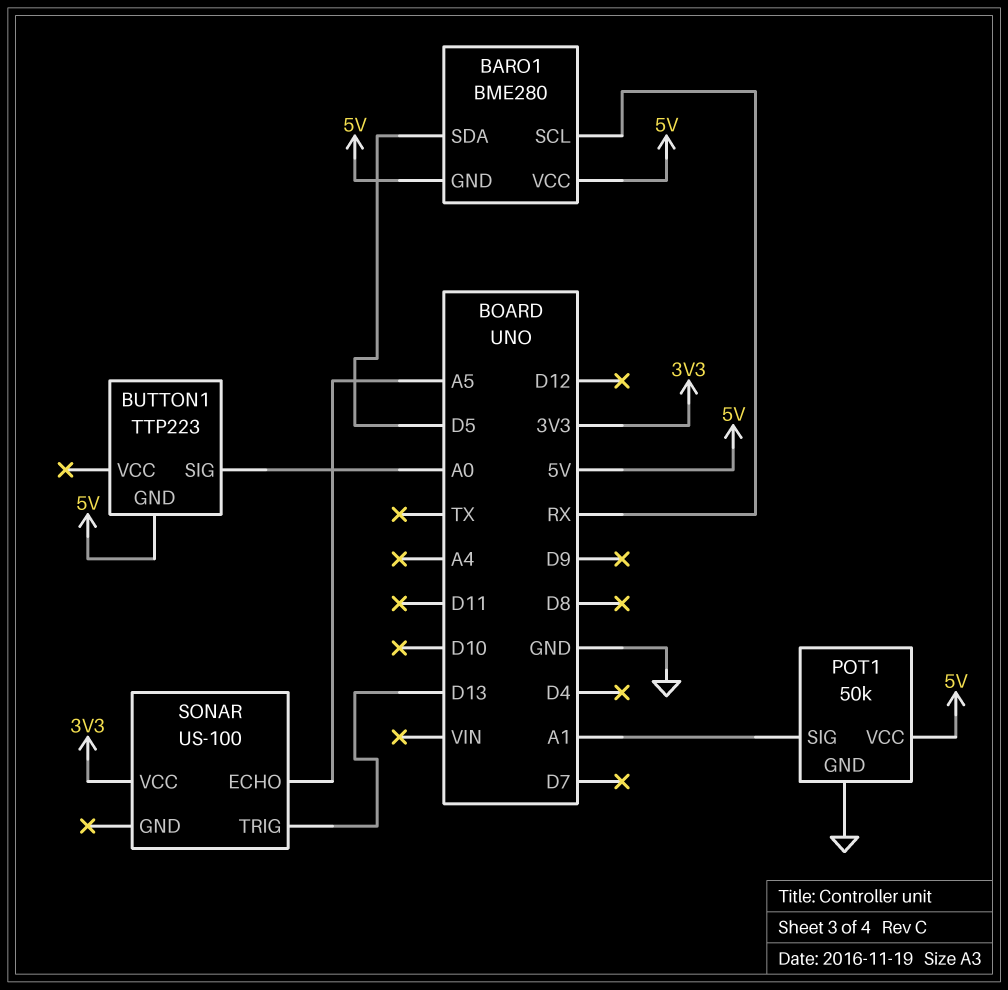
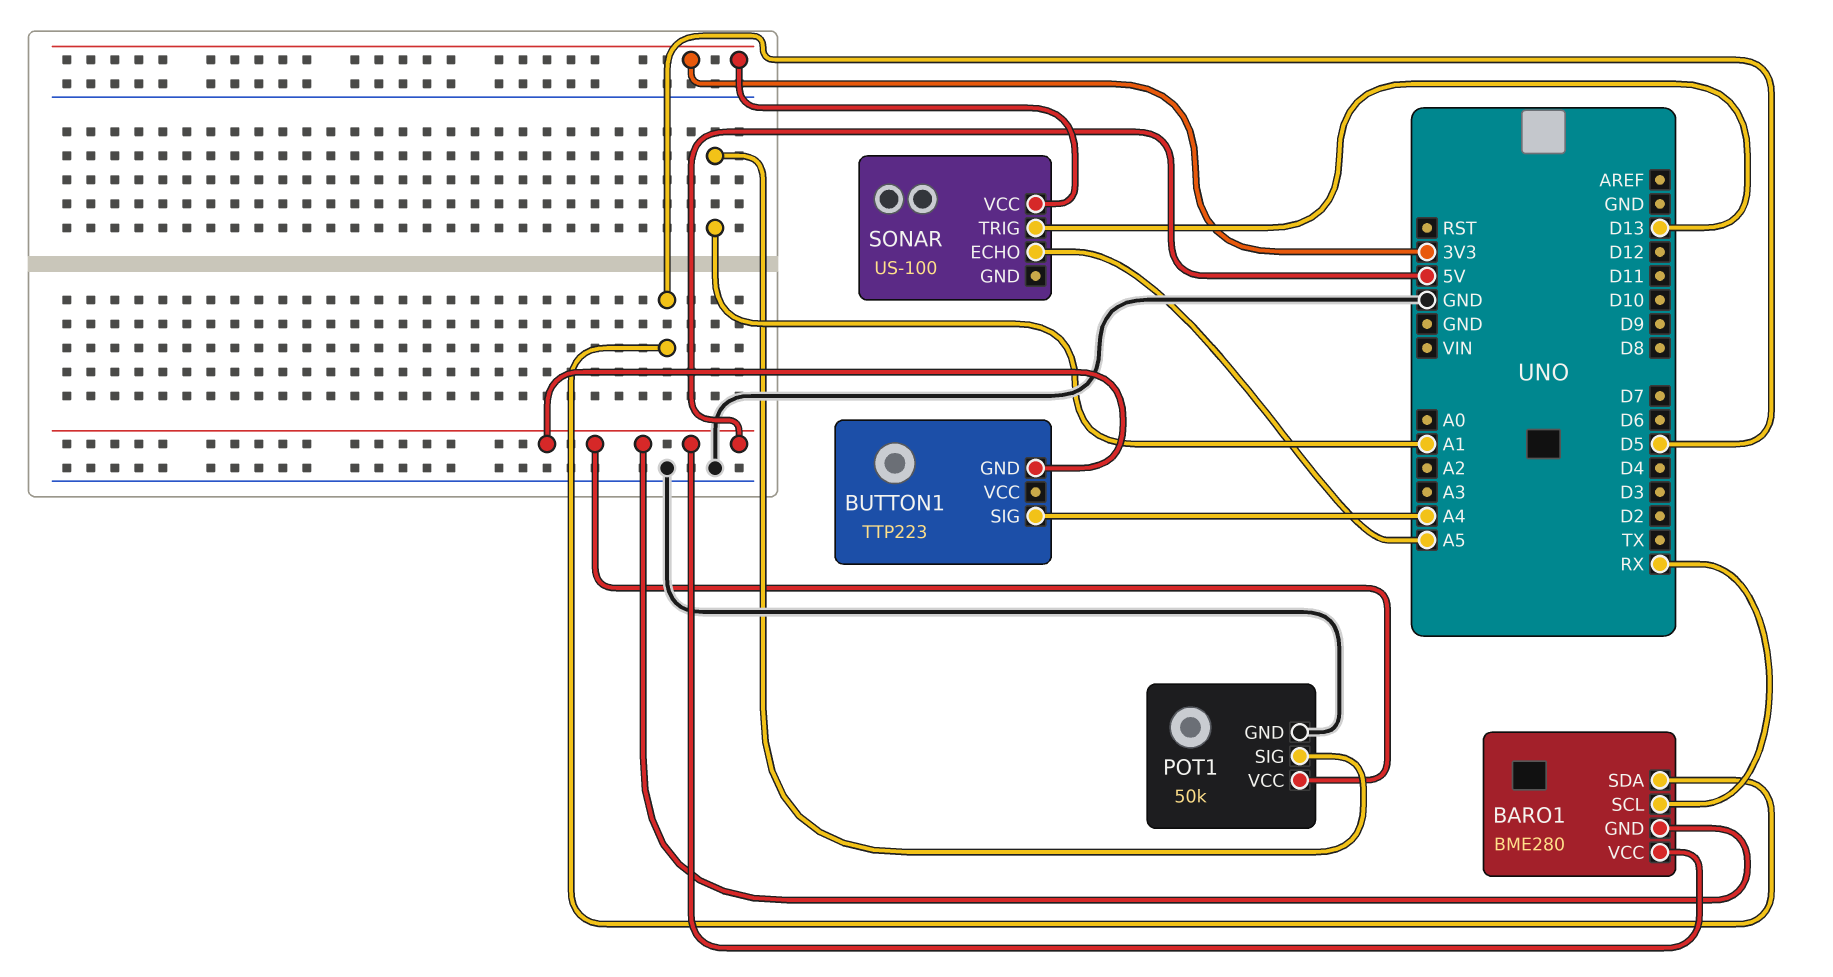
BUTTON1 pin SIG: A0 -> A4

